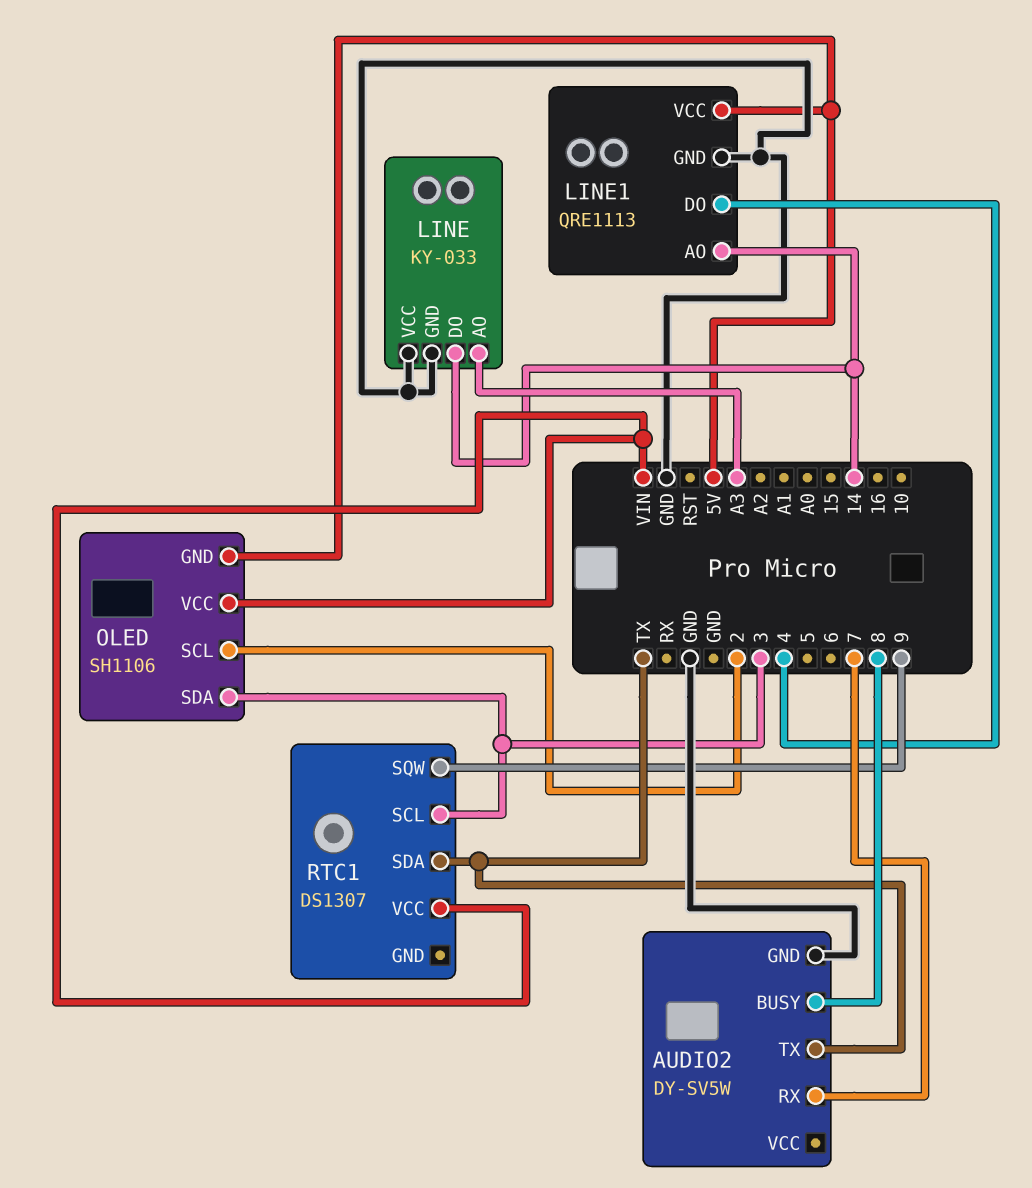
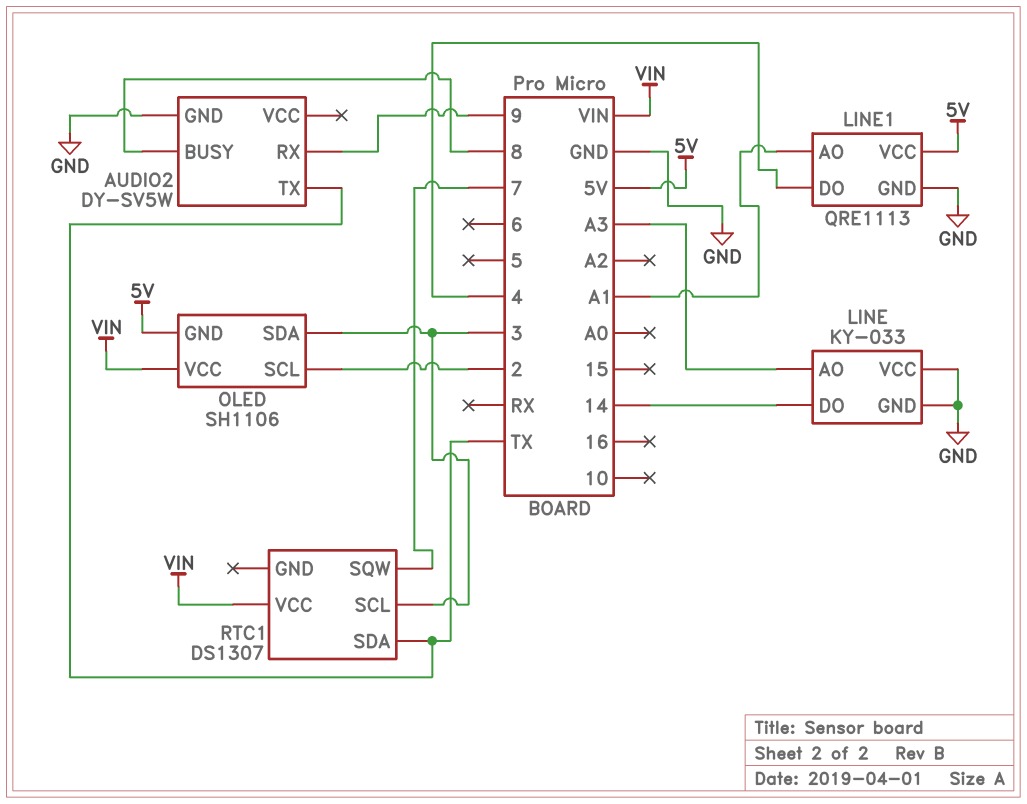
AUDIO2 pin RX: 7 -> 9
LINE1 pin AO: 14 -> A1
RTC1 pin SQW: 9 -> 7

